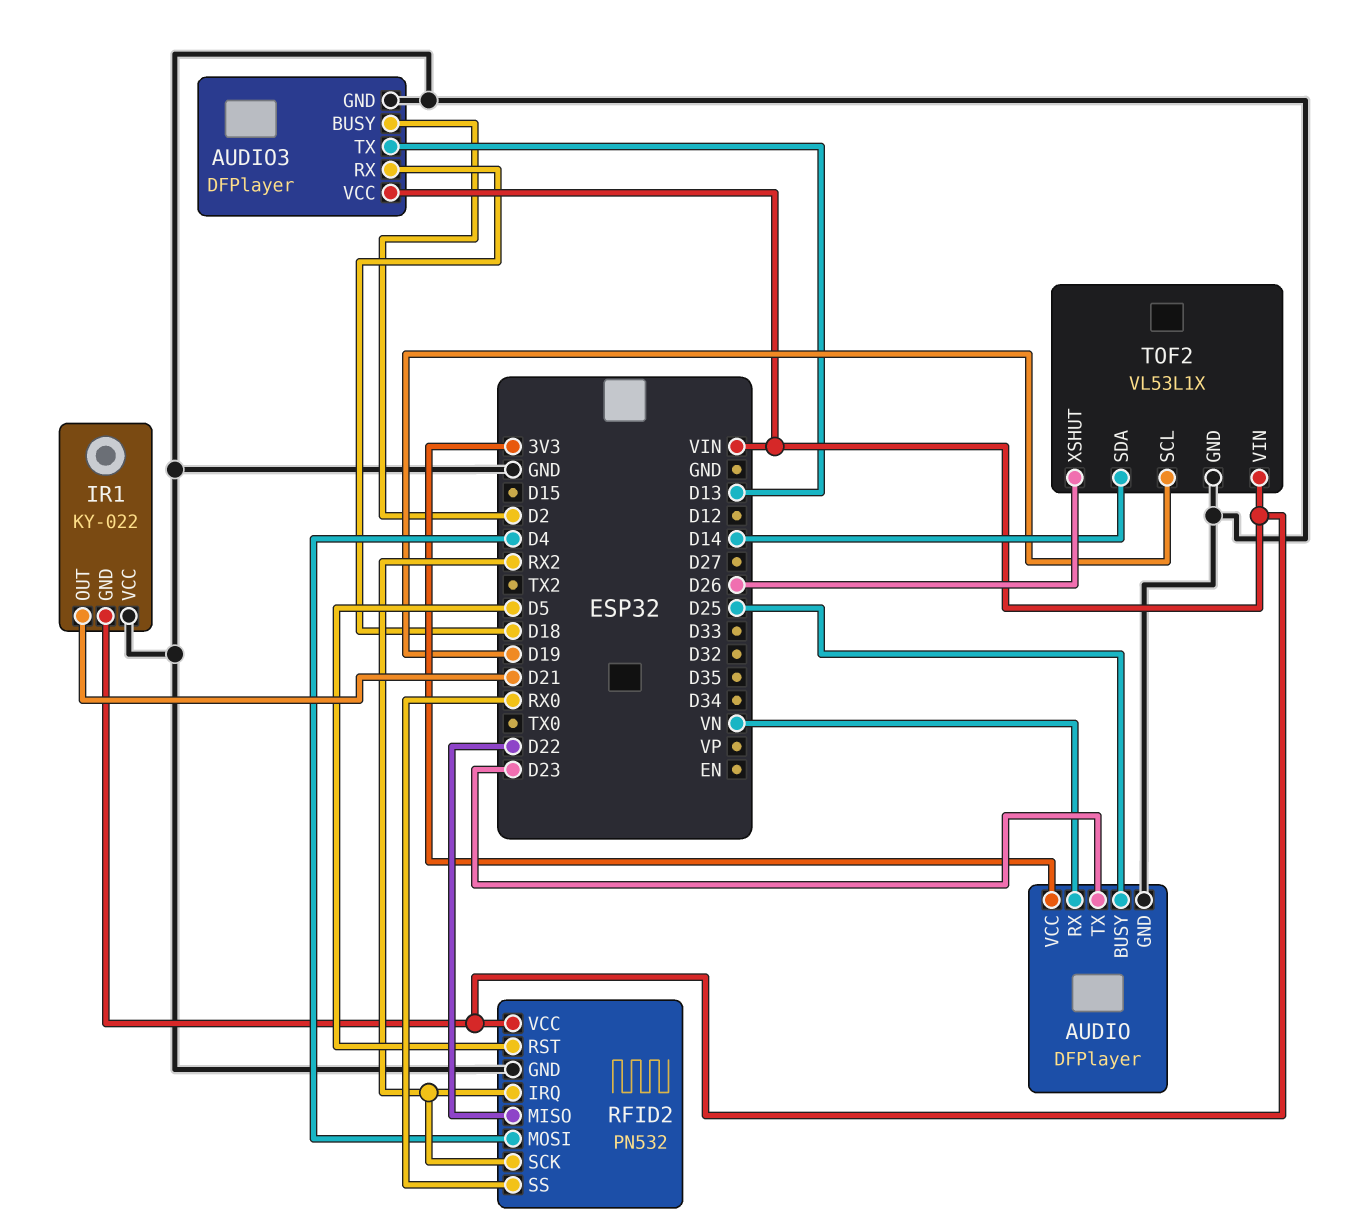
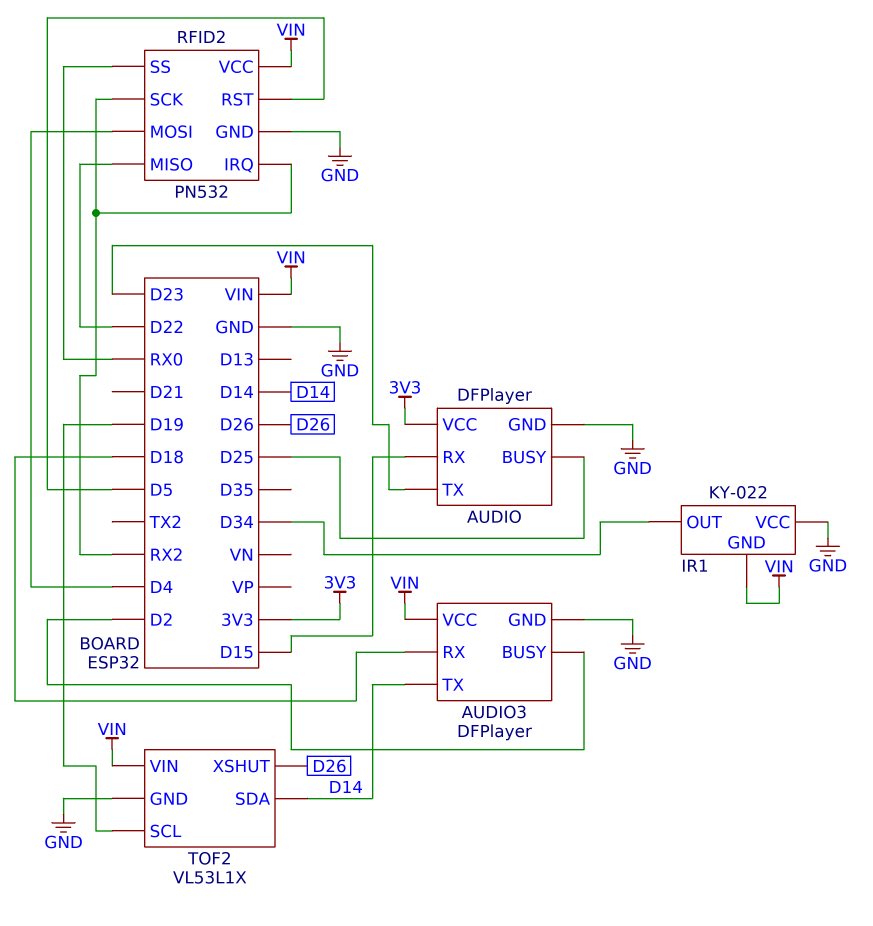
AUDIO pin RX: VN -> D15
AUDIO3 pin TX: D13 -> D14
IR1 pin OUT: D21 -> D34

